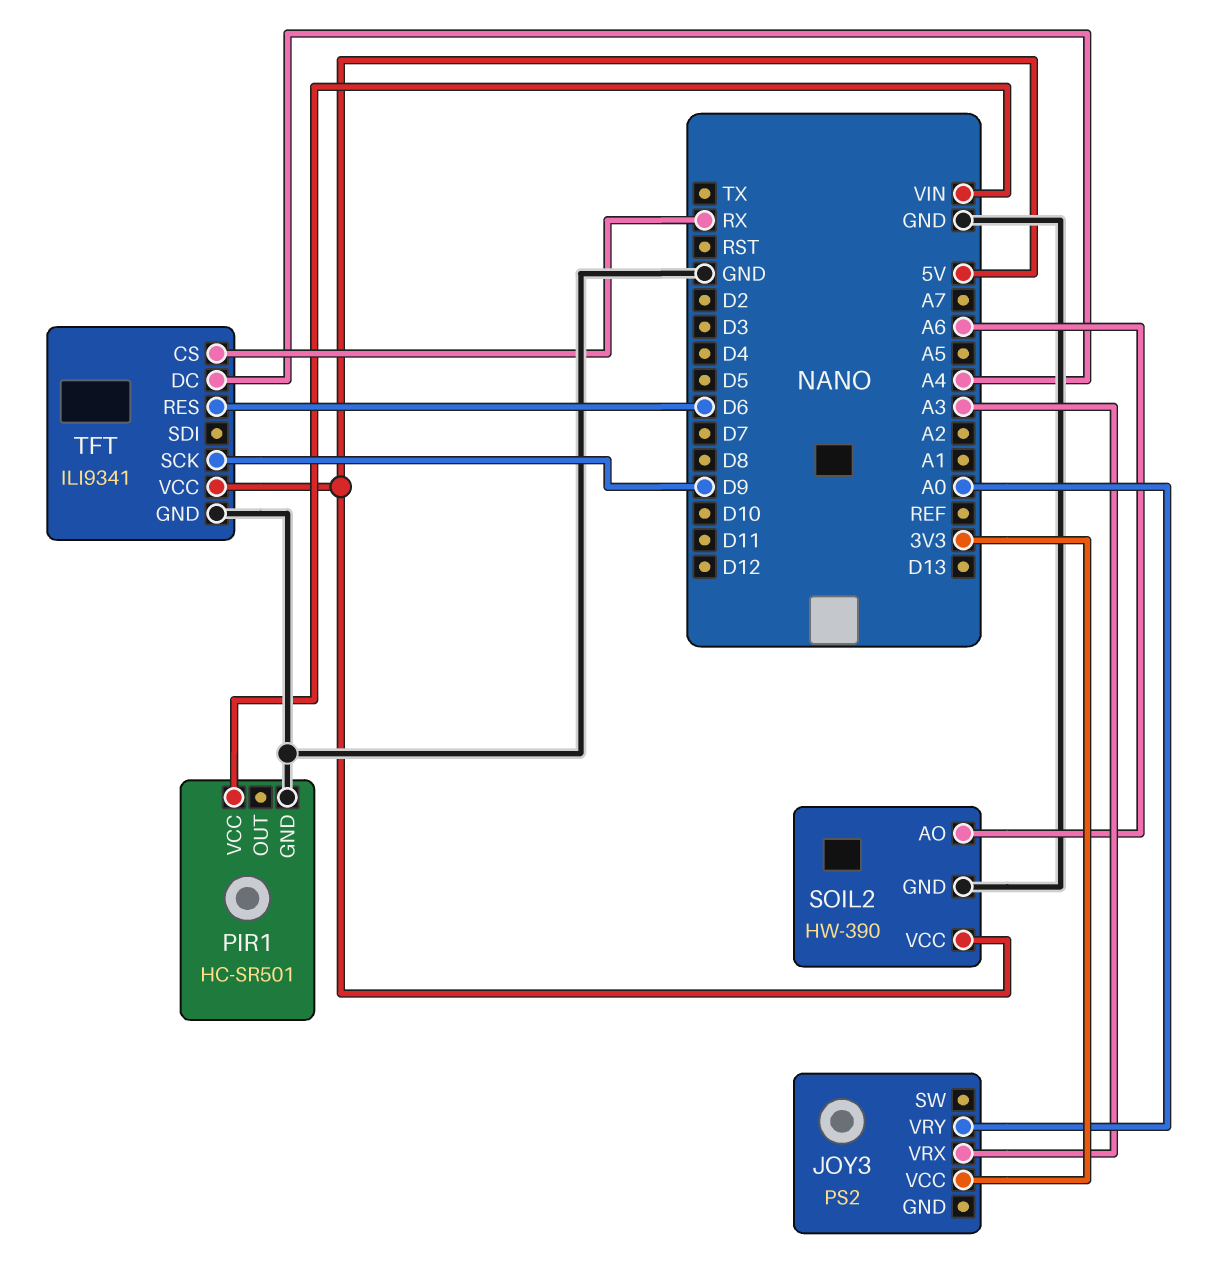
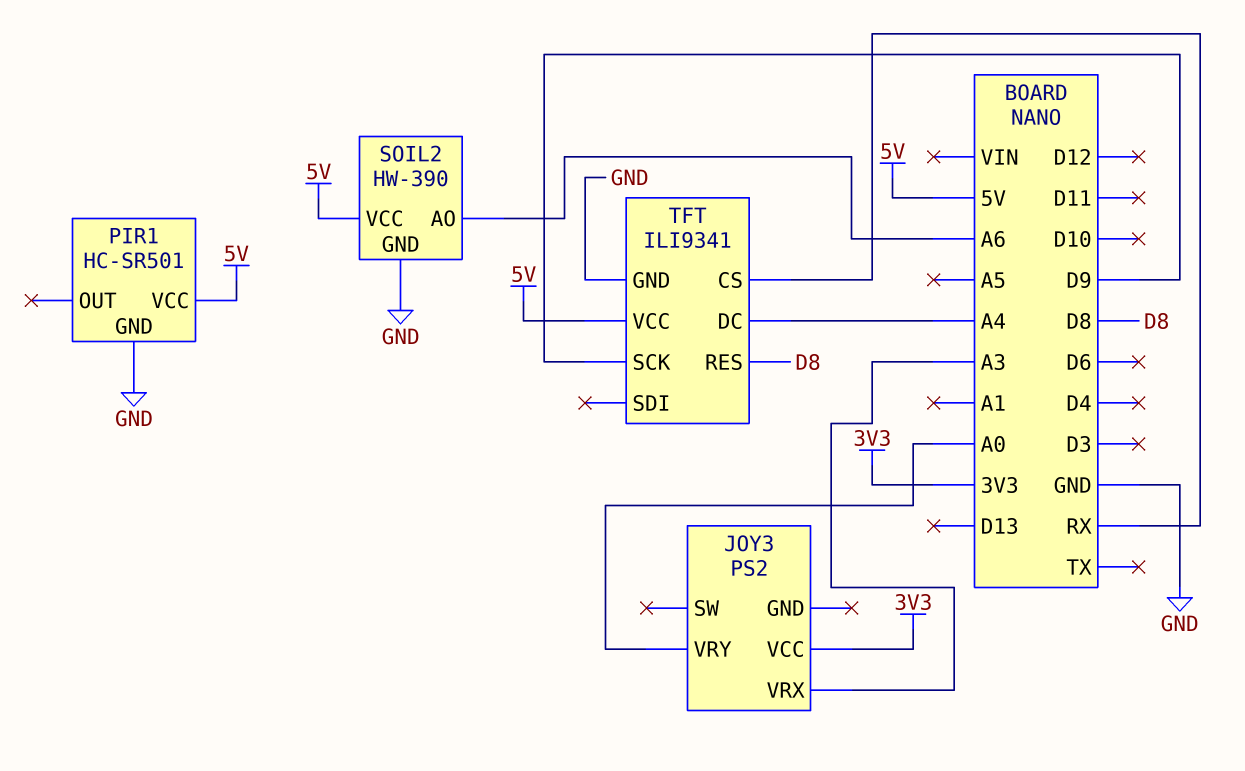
PIR1 pin VCC: VIN -> 5V
TFT pin RES: D6 -> D8

